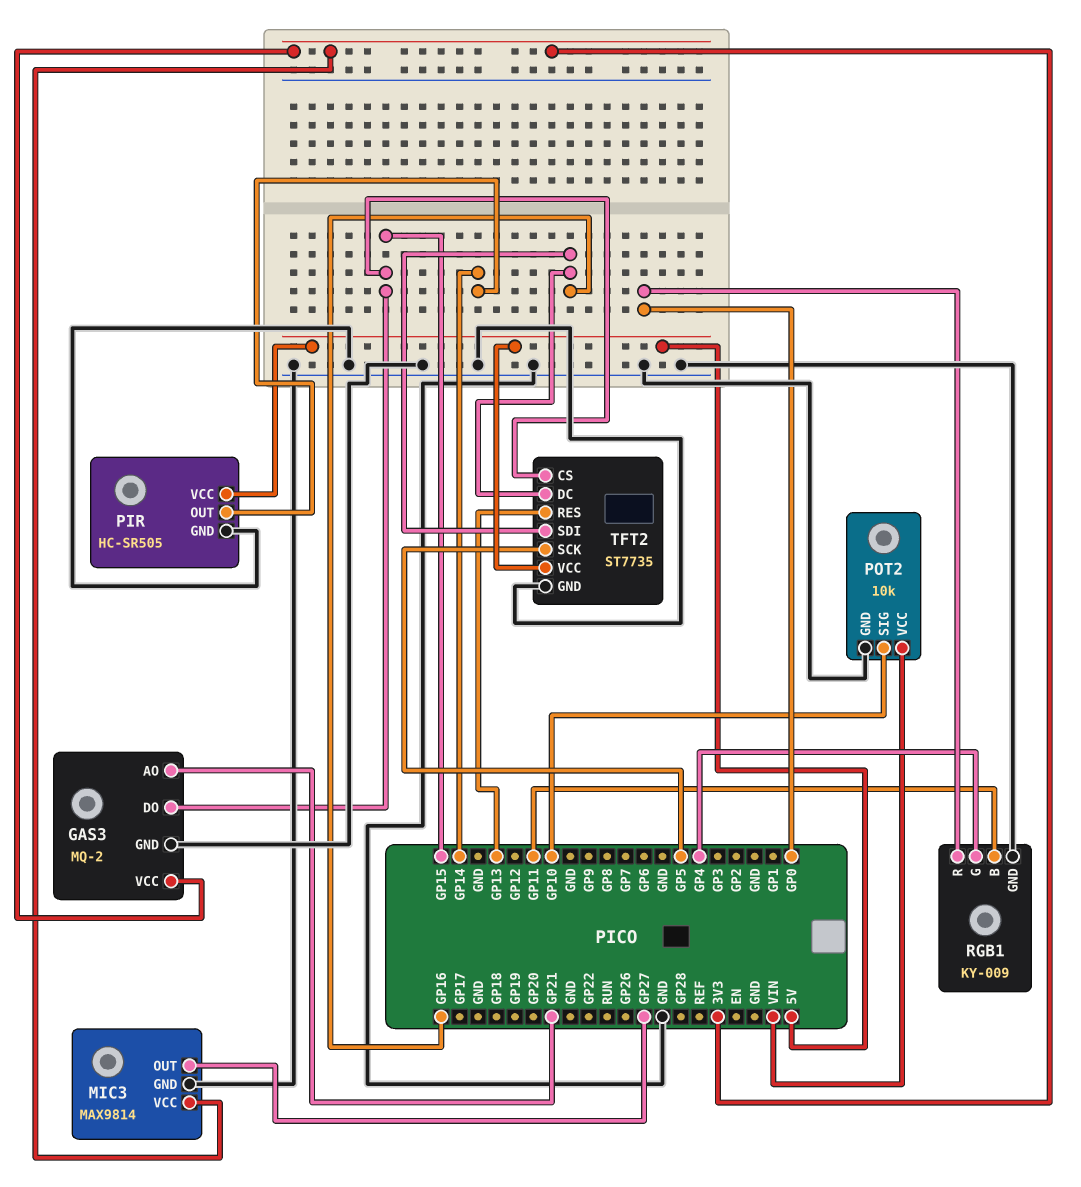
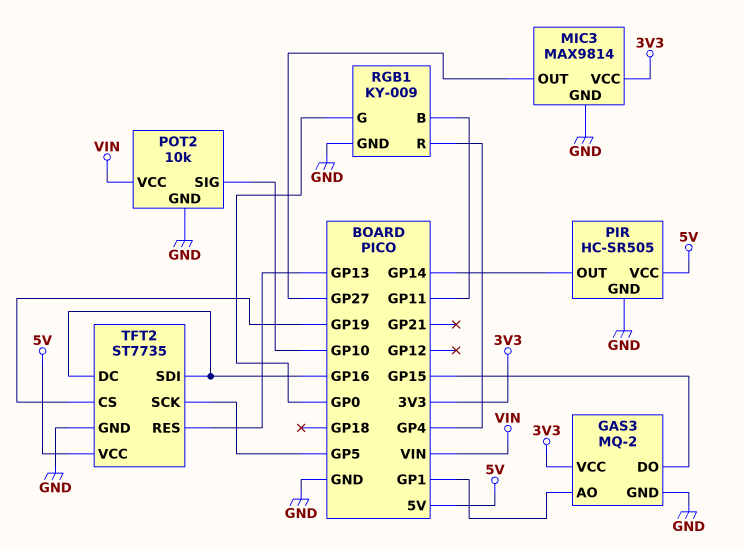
GAS3 pin AO: GP21 -> GP1
RGB1 pin G: GP4 -> GP0
RGB1 pin R: GP0 -> GP4
TFT2 pin CS: GP15 -> GP19

